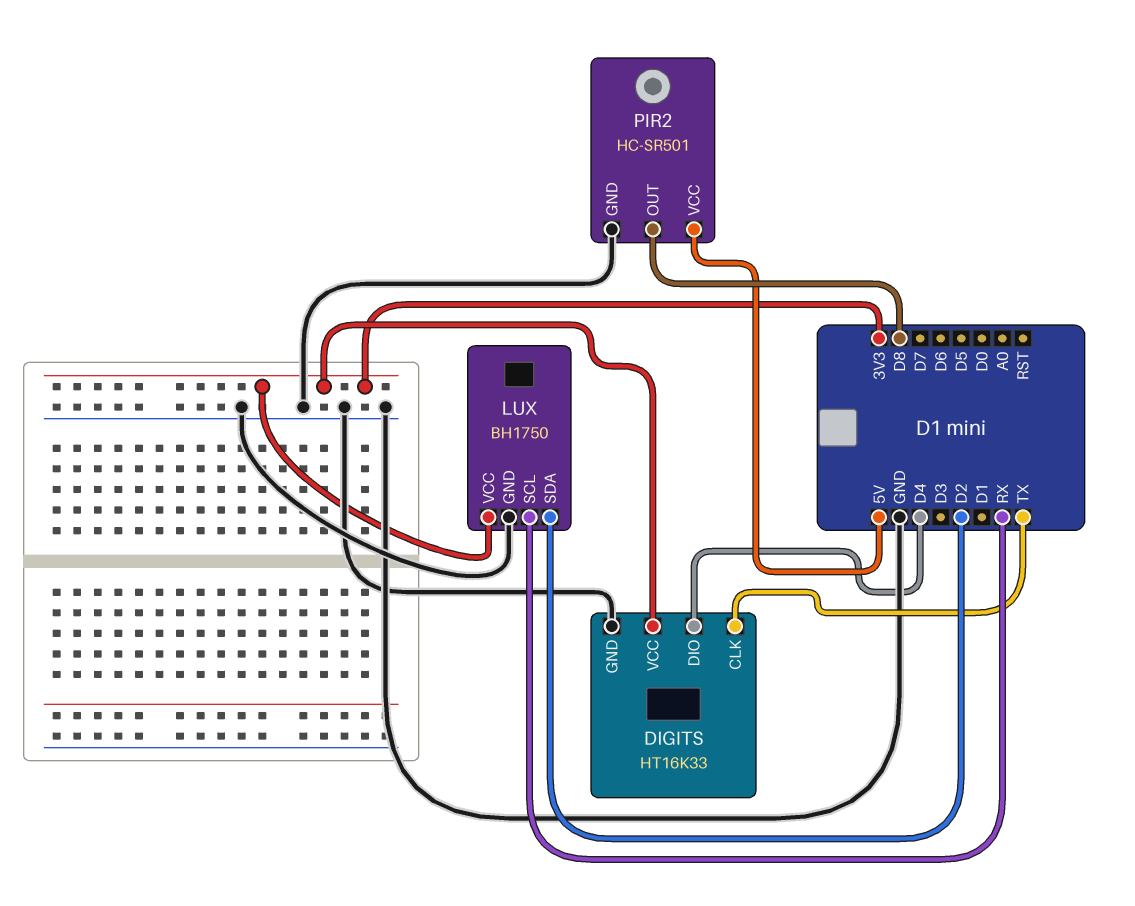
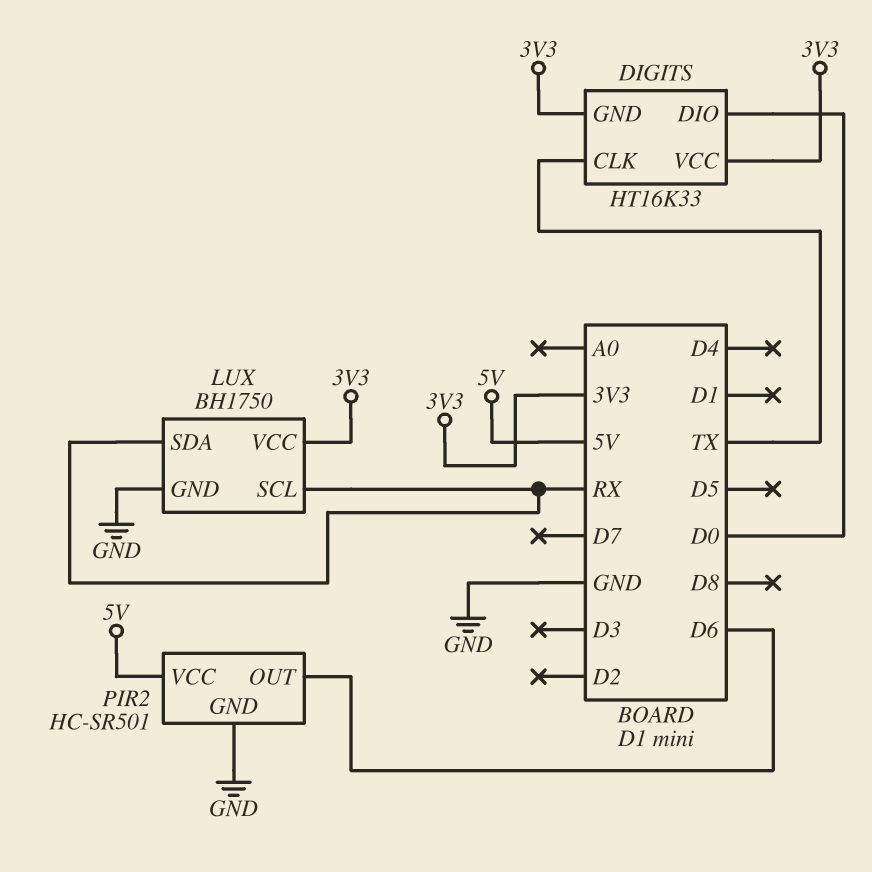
DIGITS pin DIO: D4 -> D0
DIGITS pin GND: GND -> 3V3
LUX pin SDA: D2 -> RX
PIR2 pin OUT: D8 -> D6

